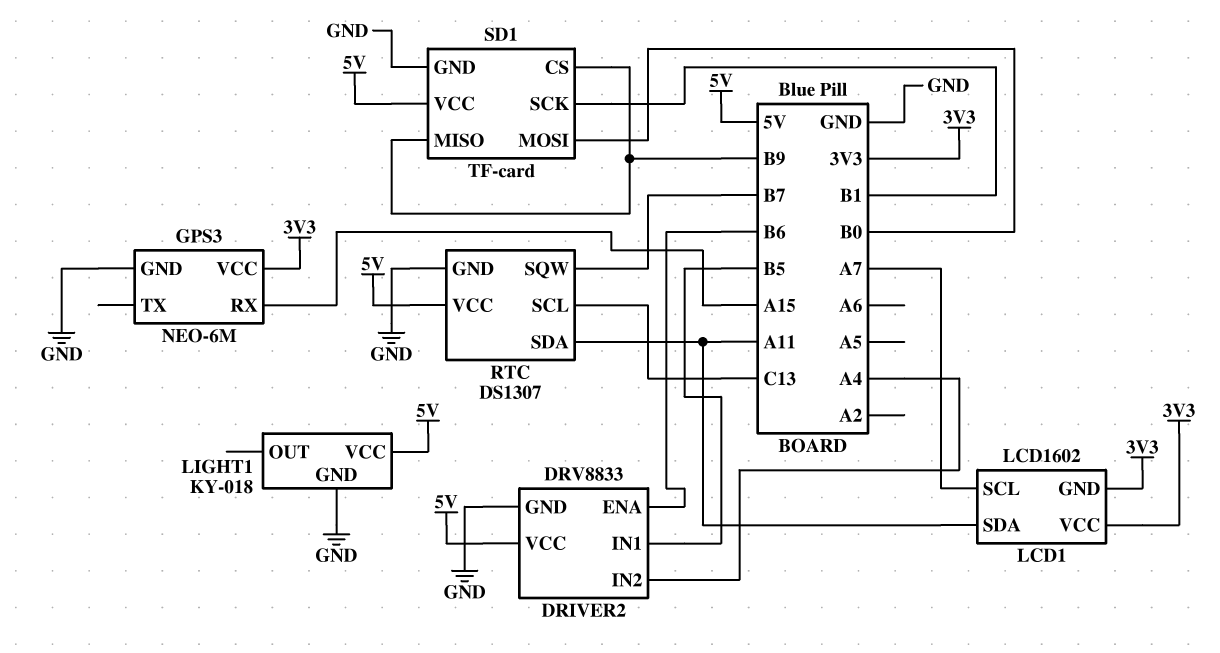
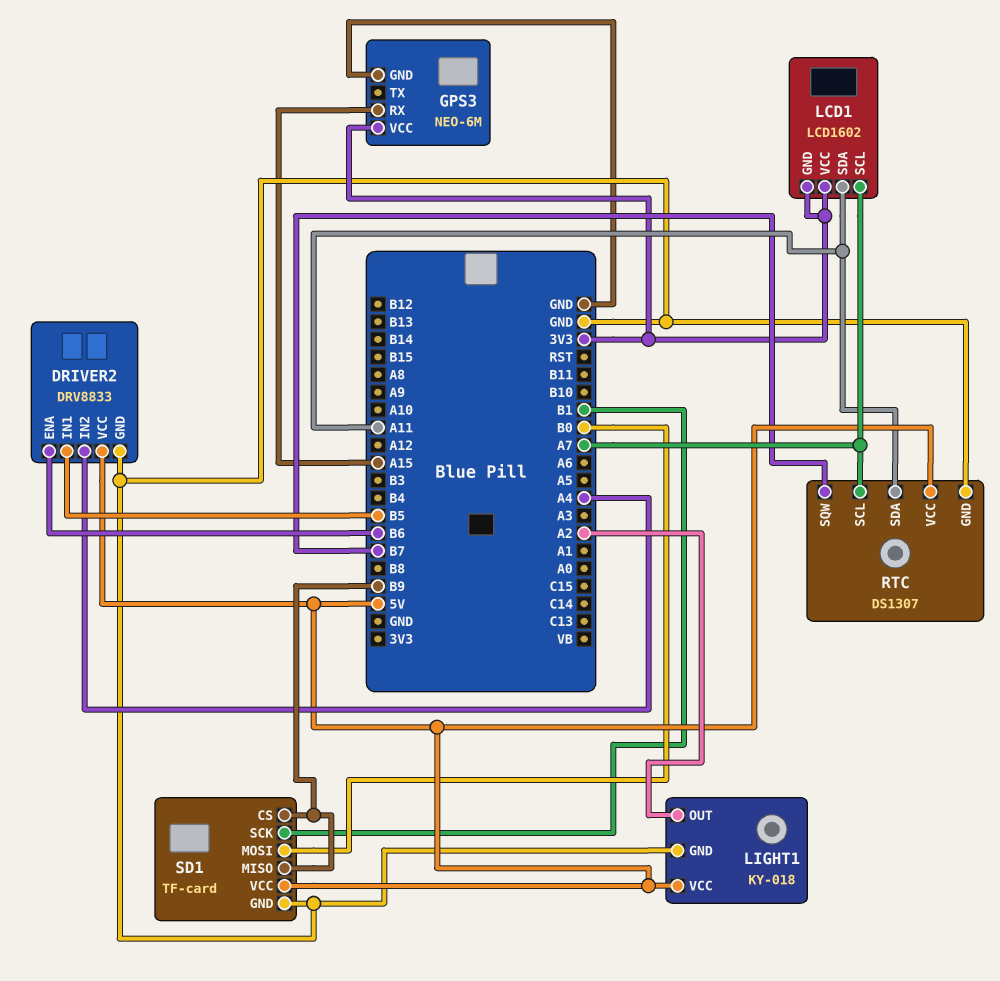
LIGHT1 pin OUT: none -> A2
RTC pin SCL: C13 -> A7

